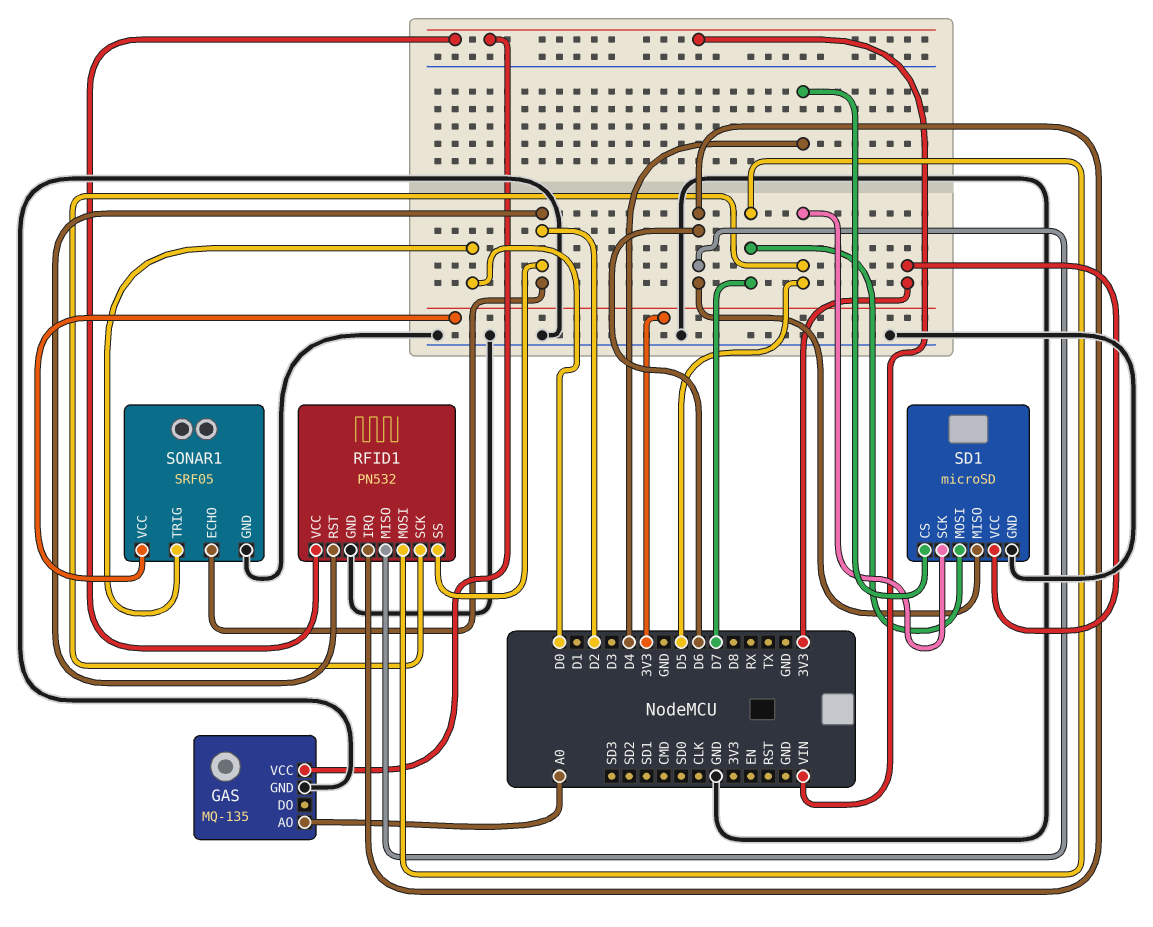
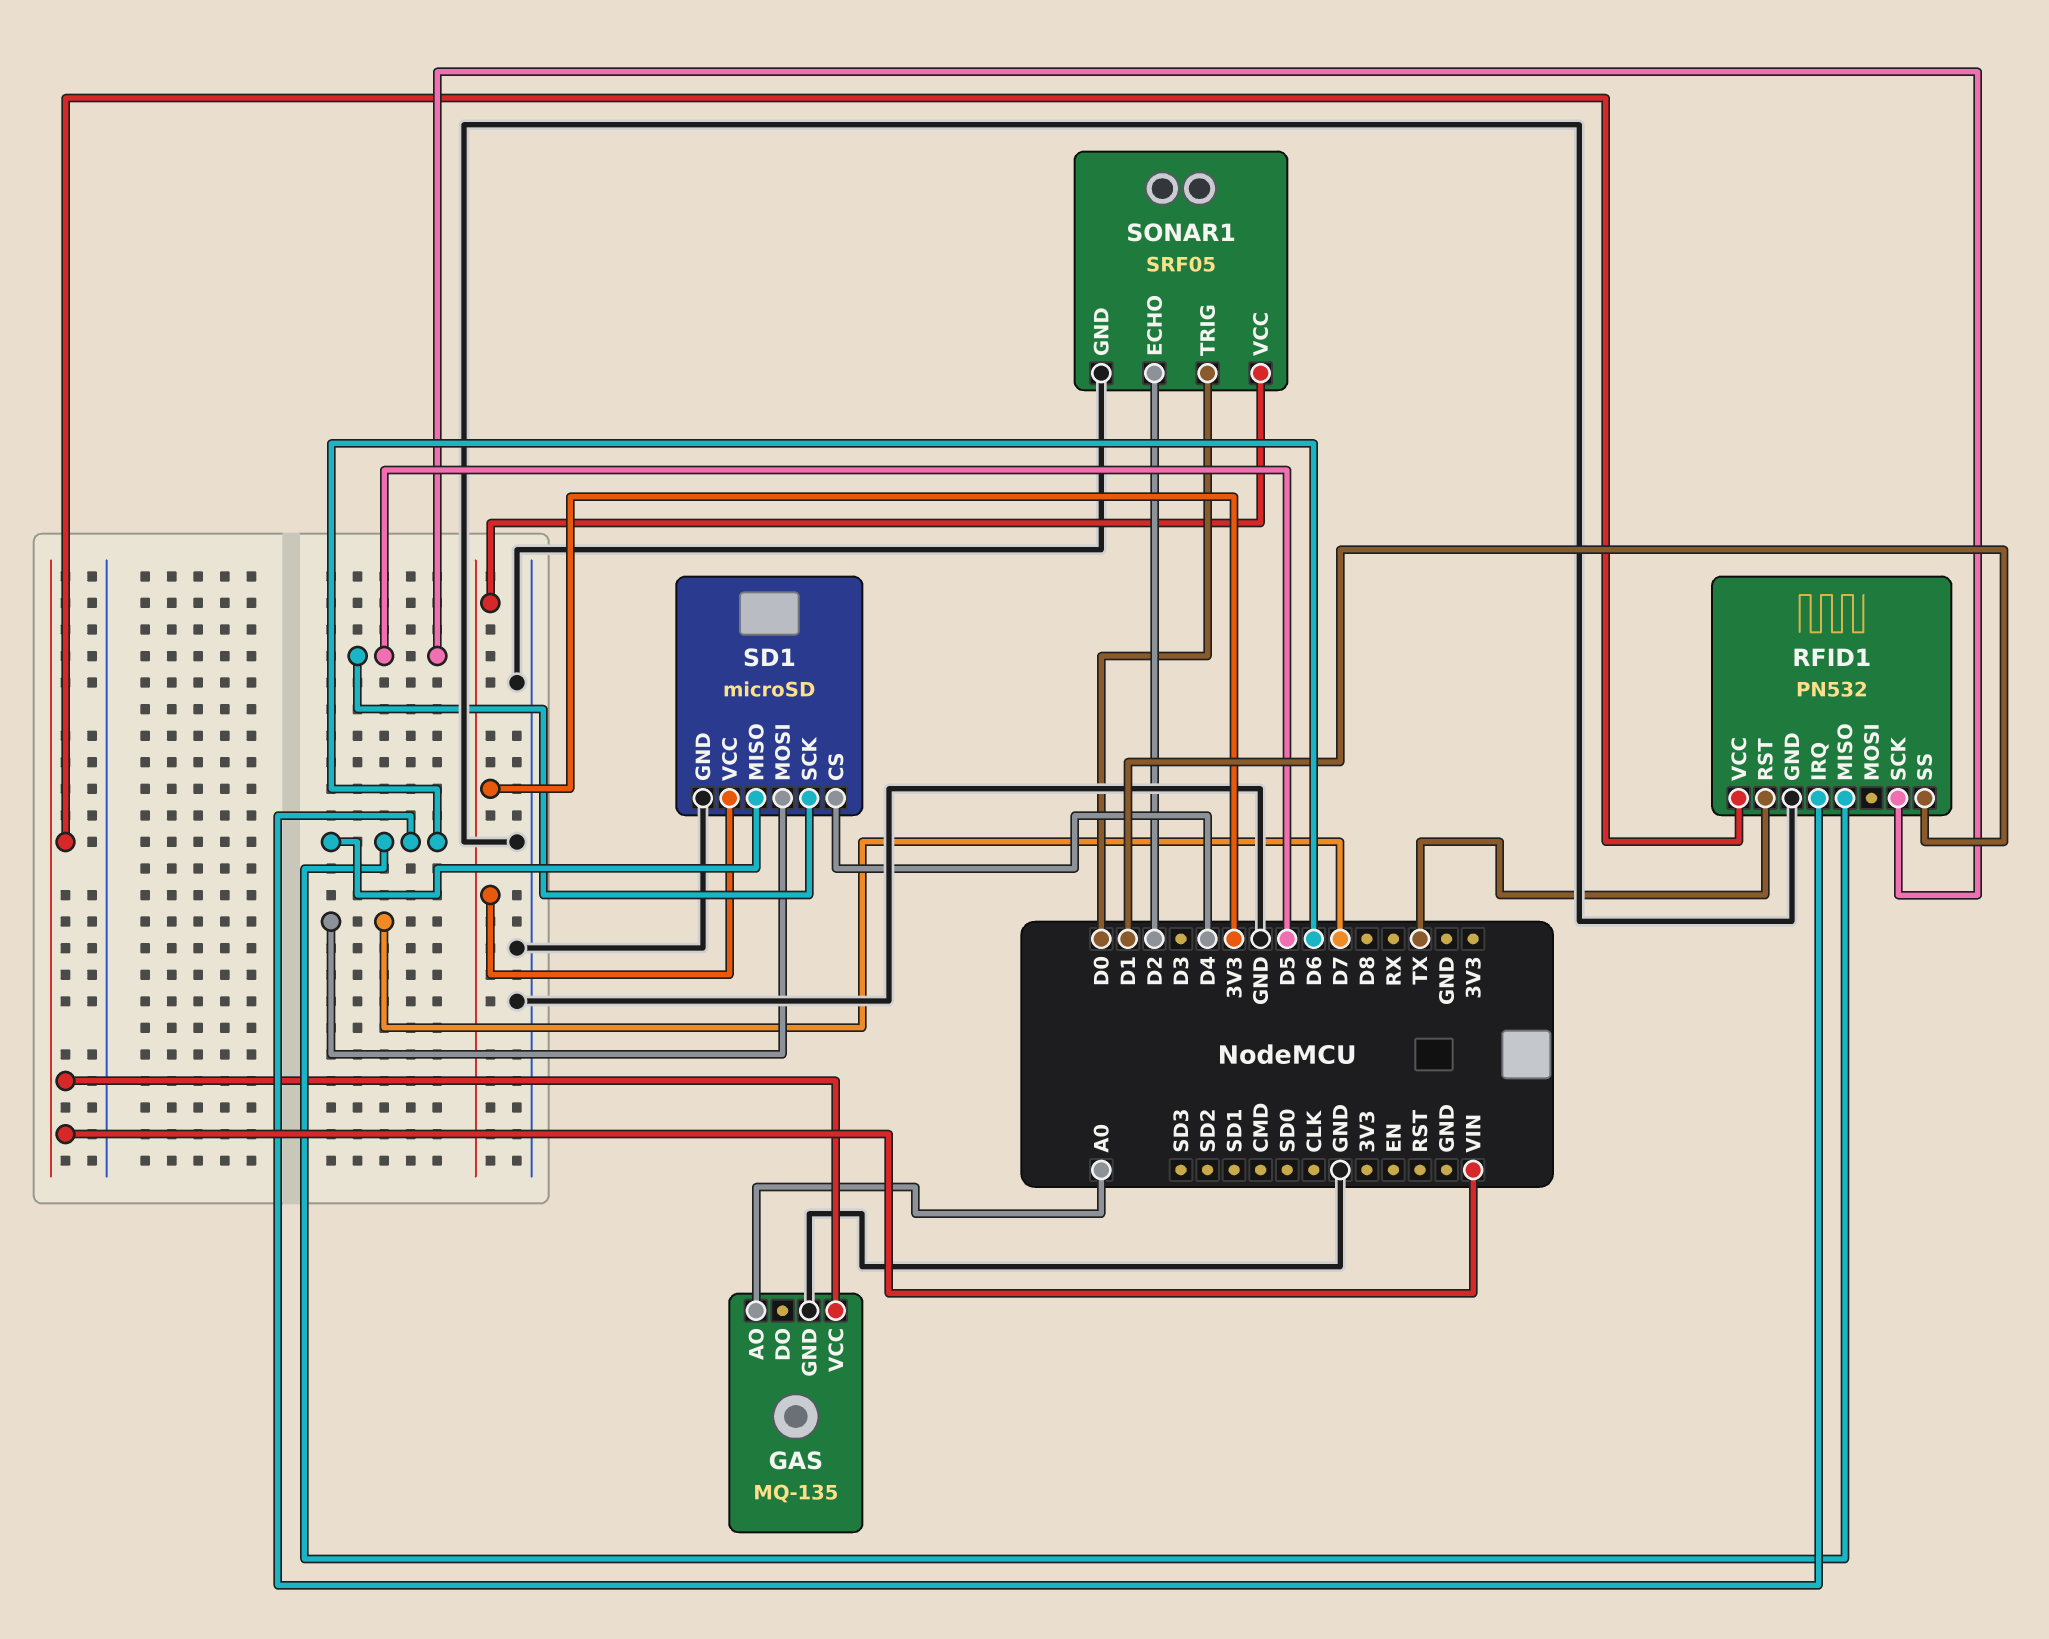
RFID1 pin MOSI: D7 -> none
RFID1 pin RST: D2 -> TX
RFID1 pin SS: D2 -> D1

